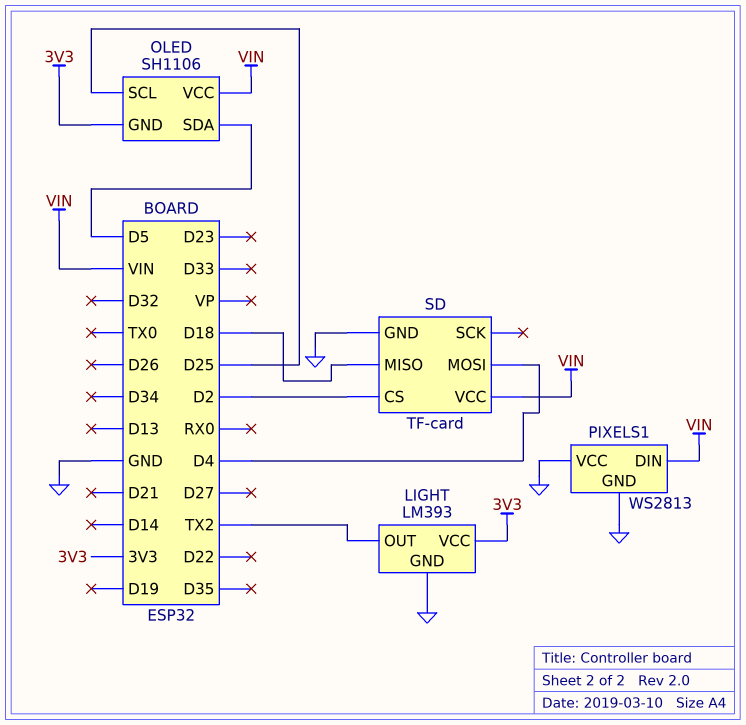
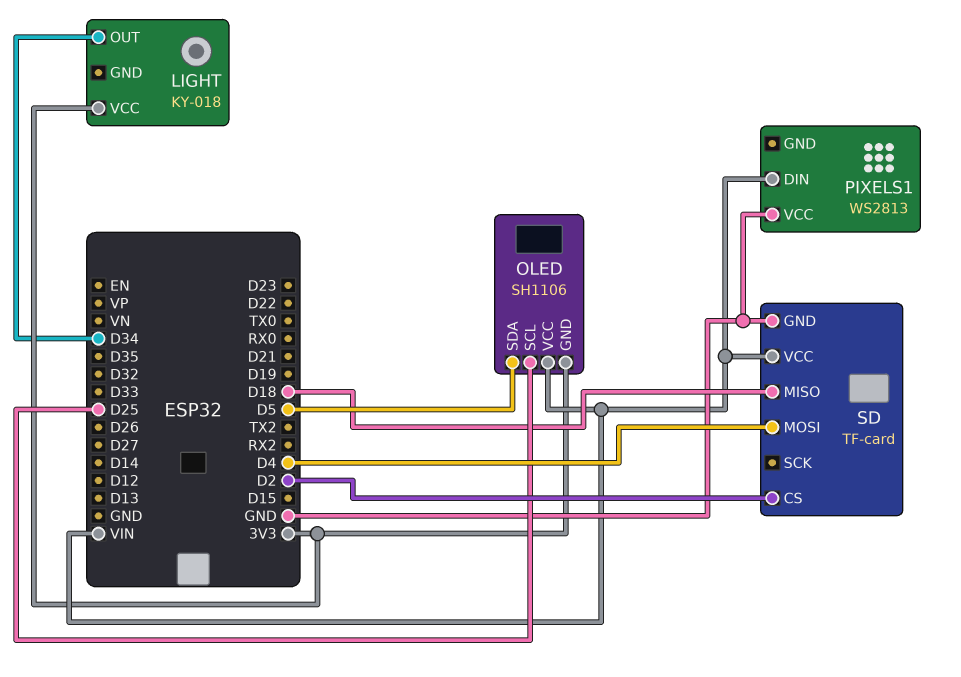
LIGHT: LM393 -> KY-018
LIGHT pin GND: GND -> none
LIGHT pin OUT: TX2 -> D34
PIXELS1 pin GND: GND -> none

